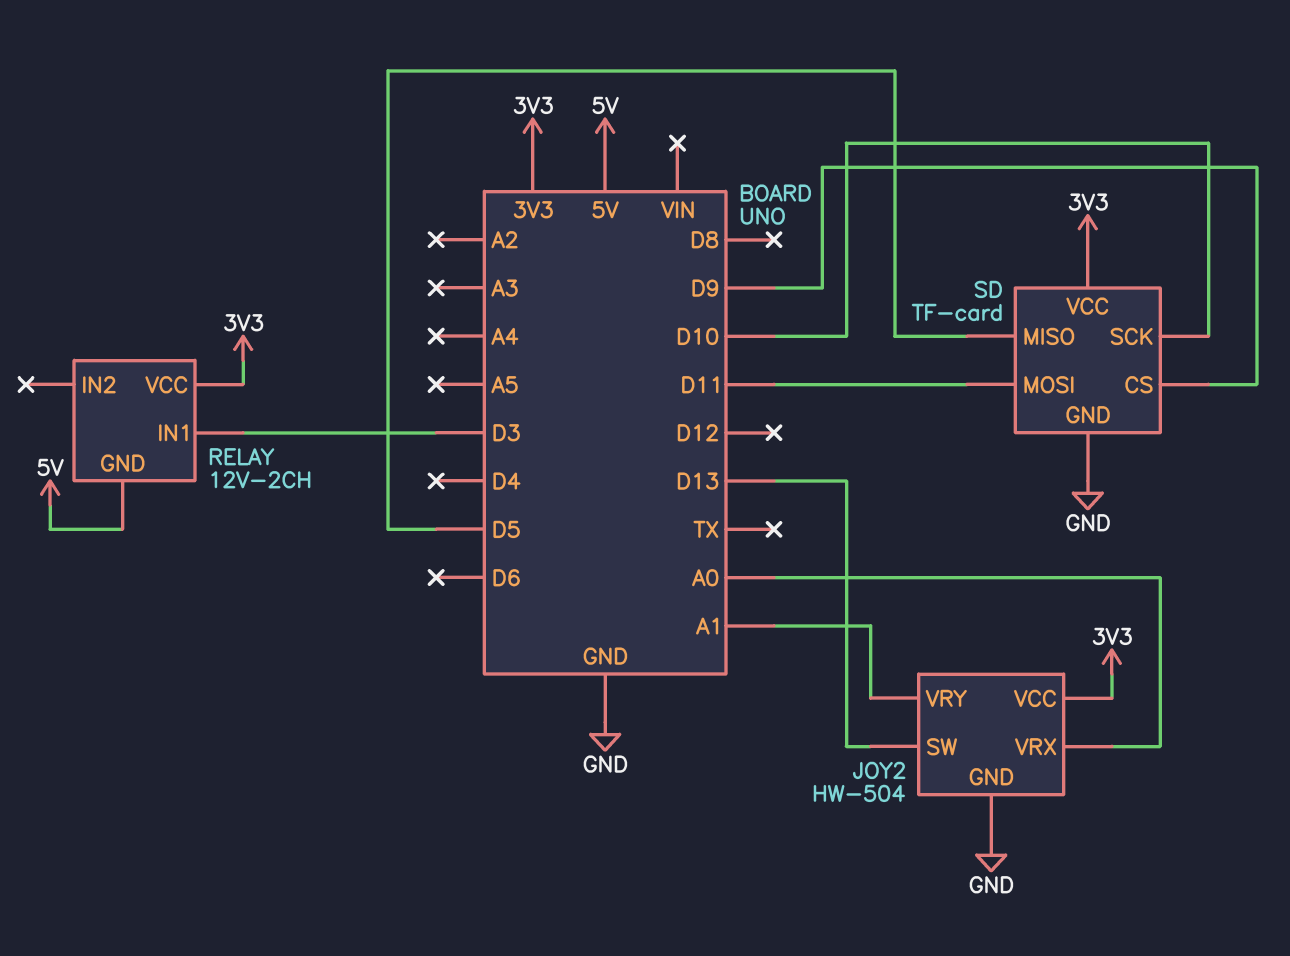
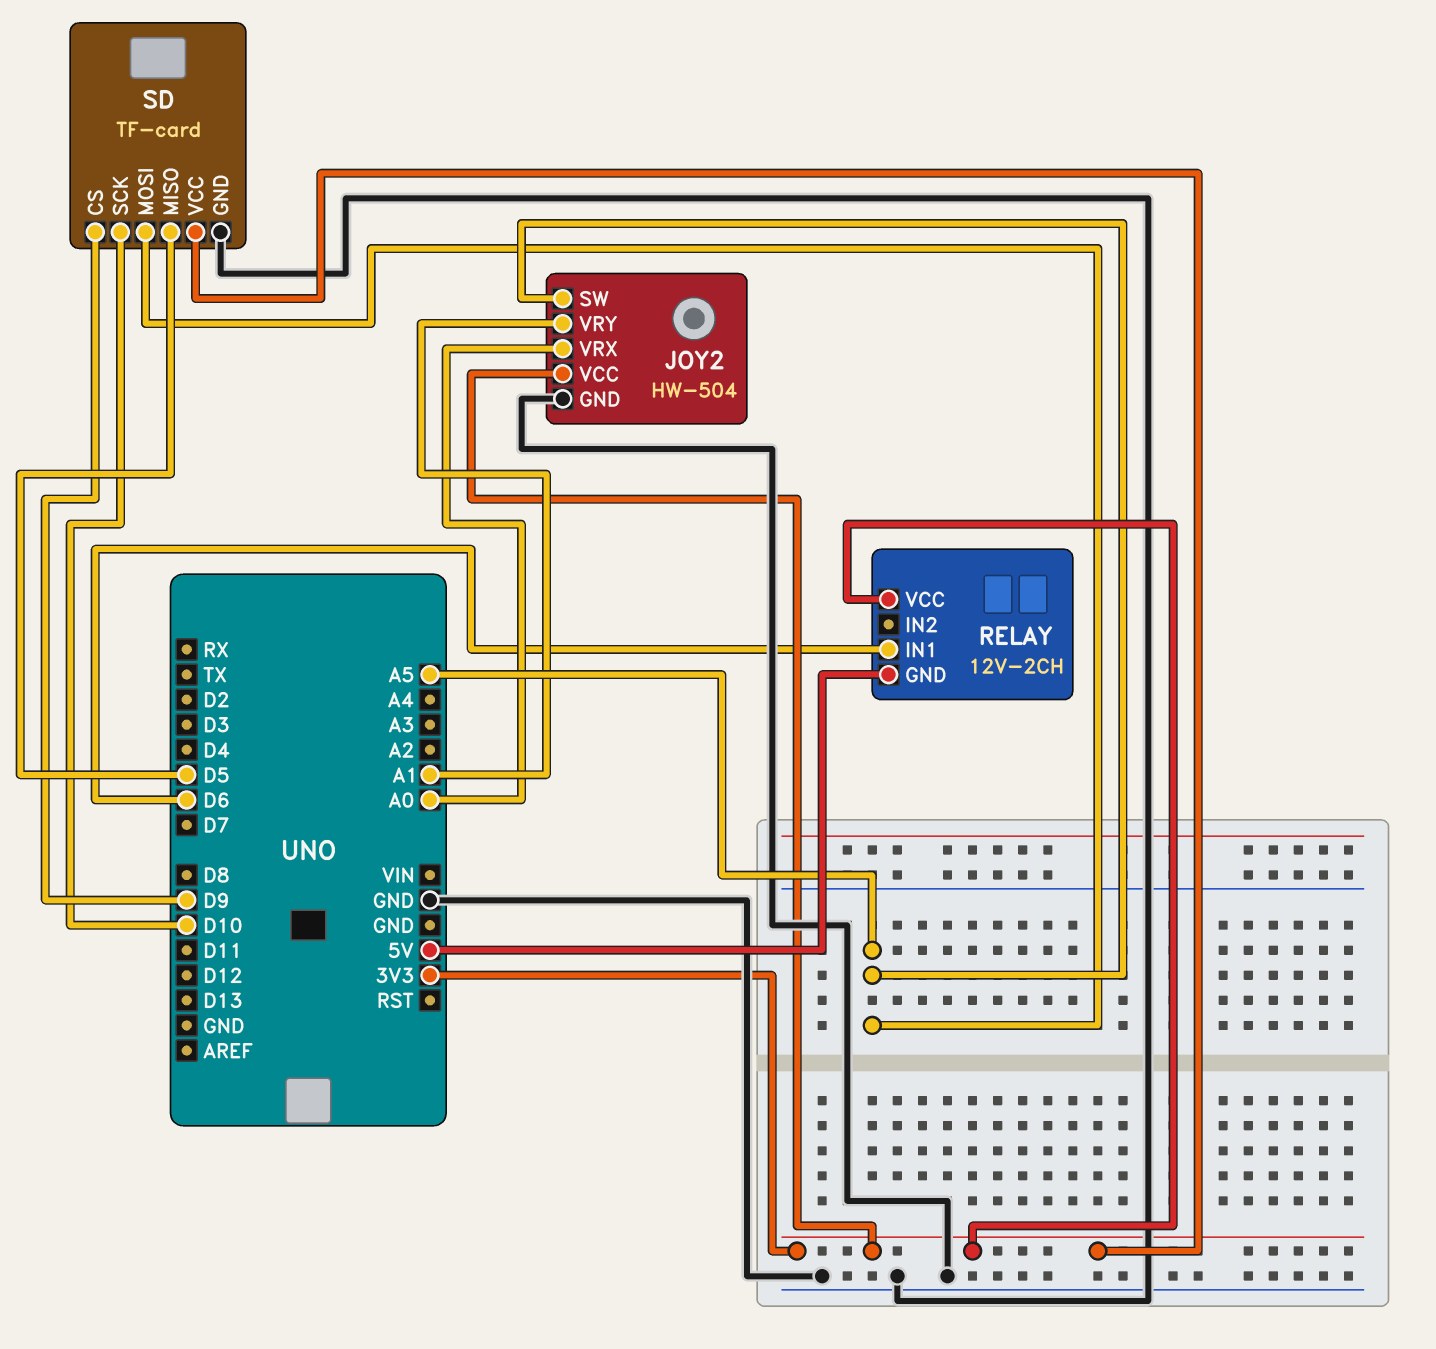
JOY2 pin SW: D13 -> A5
RELAY pin IN1: D3 -> D6
SD pin MOSI: D11 -> A5

